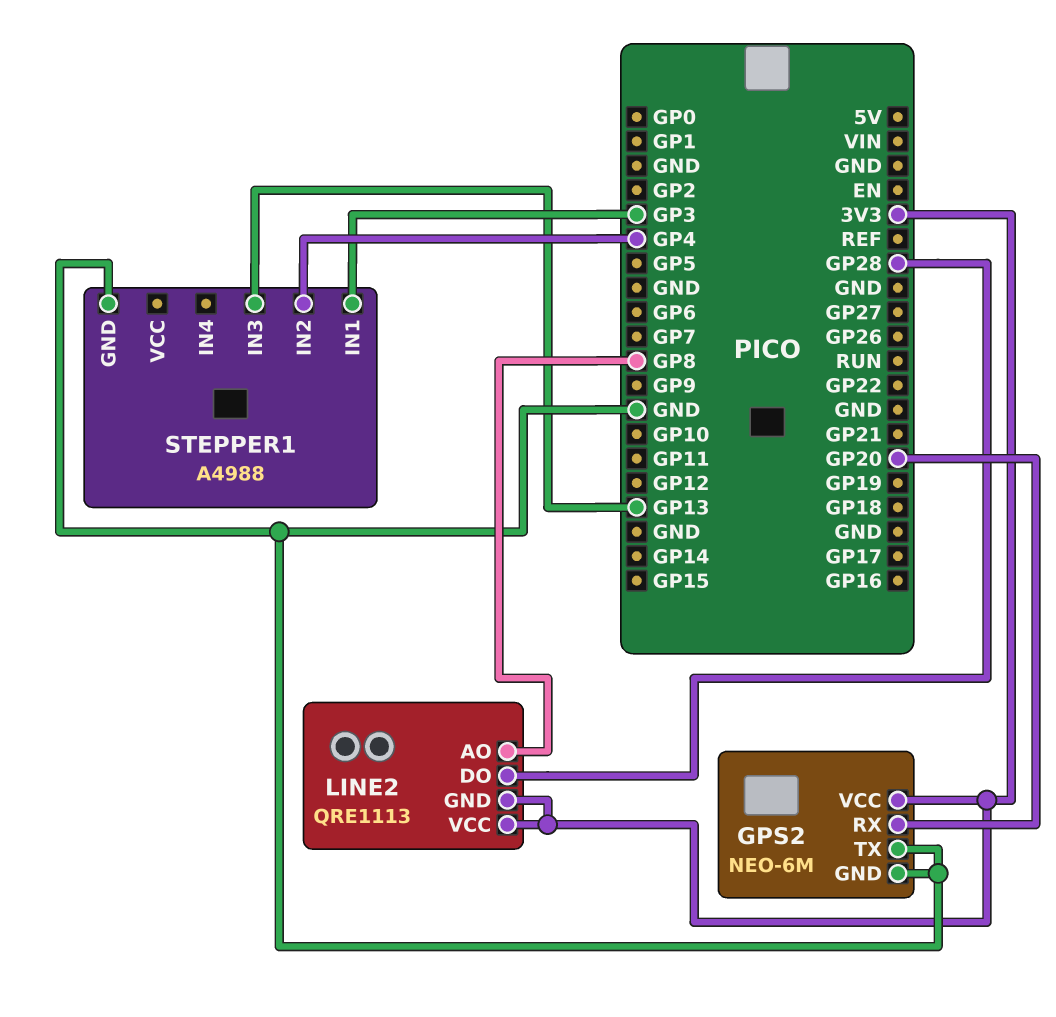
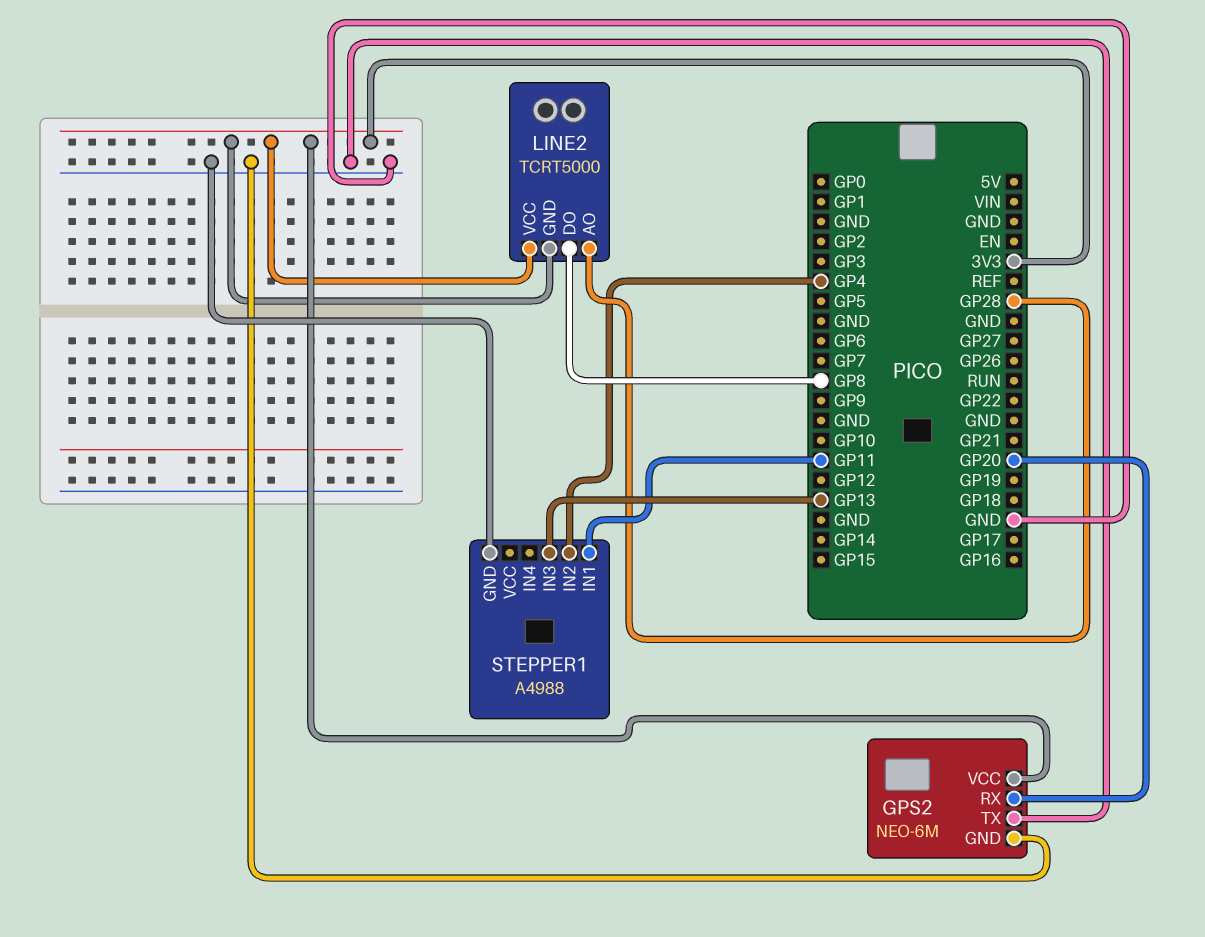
LINE2: QRE1113 -> TCRT5000
LINE2 pin AO: GP8 -> GP28
LINE2 pin DO: GP28 -> GP8
STEPPER1 pin IN1: GP3 -> GP11

